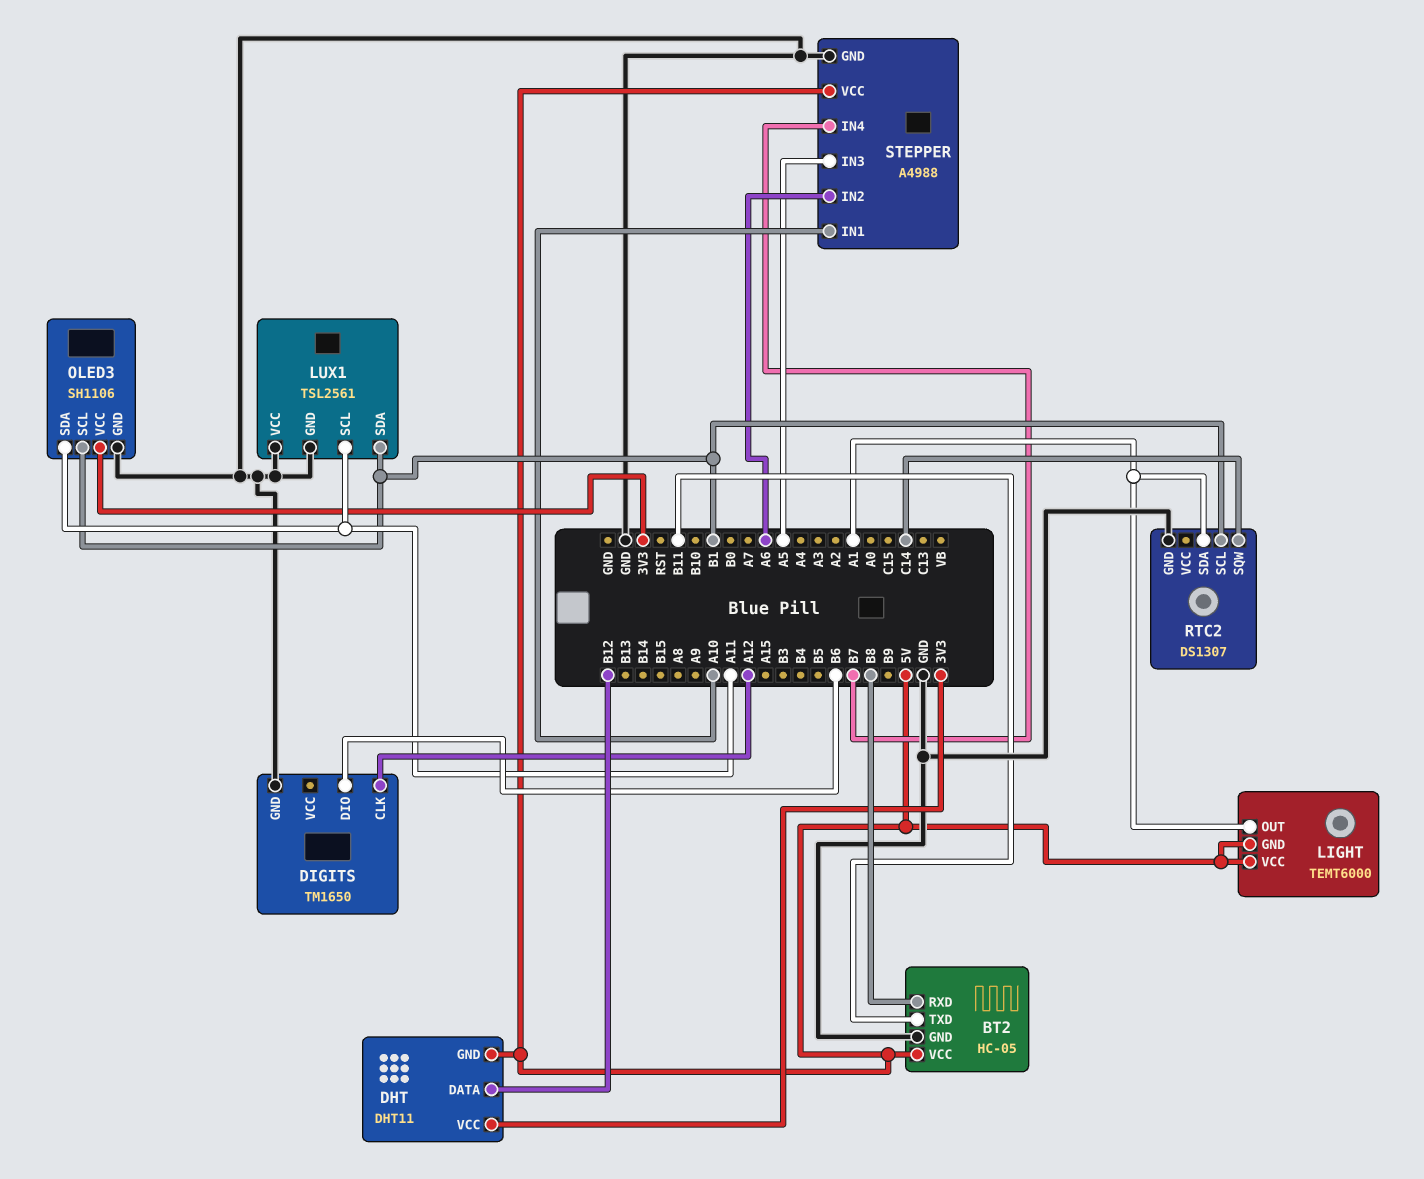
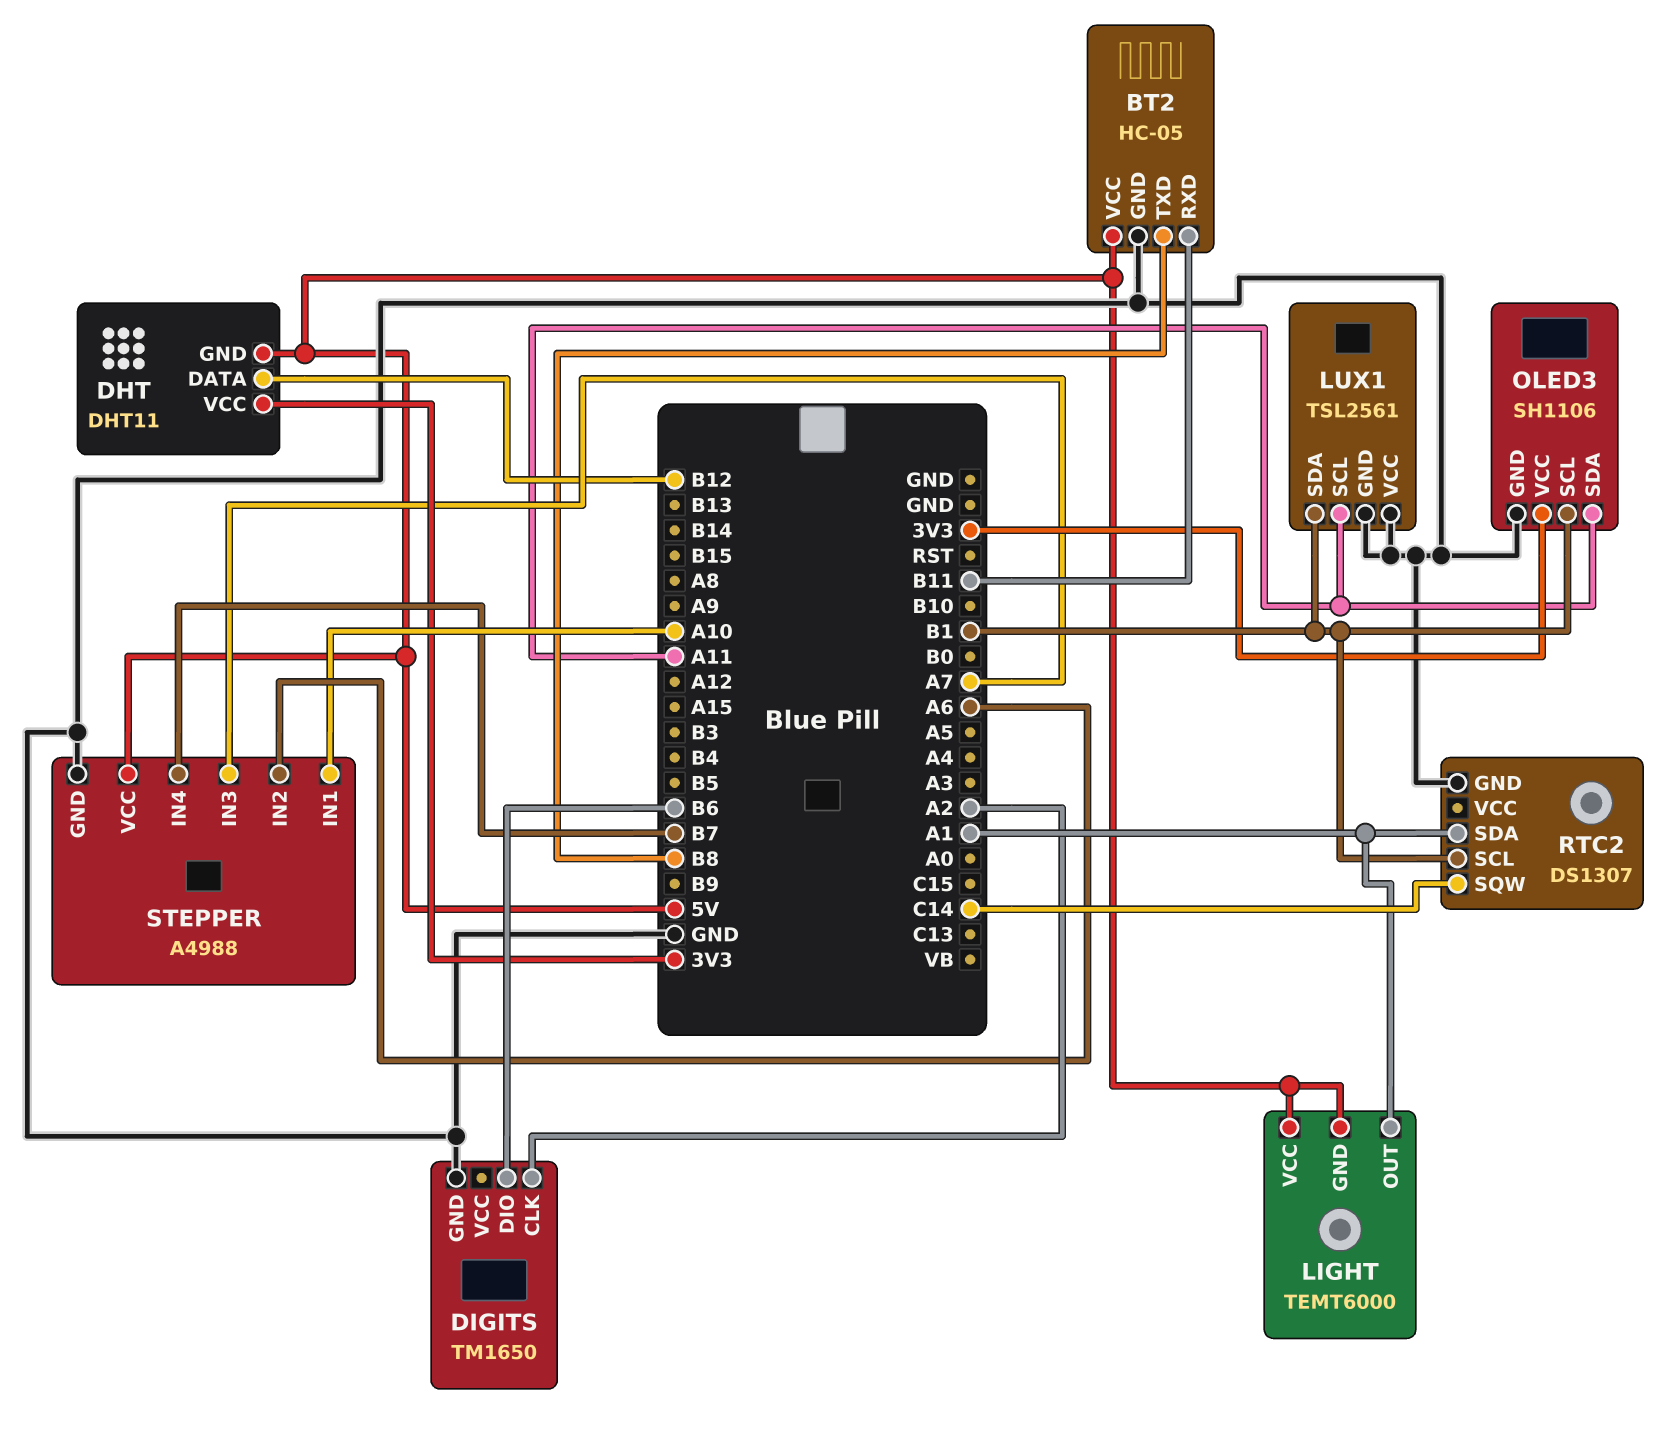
BT2 pin RXD: B8 -> B11
BT2 pin TXD: B11 -> B8
DIGITS pin CLK: A12 -> A2
STEPPER pin IN3: A5 -> A7

